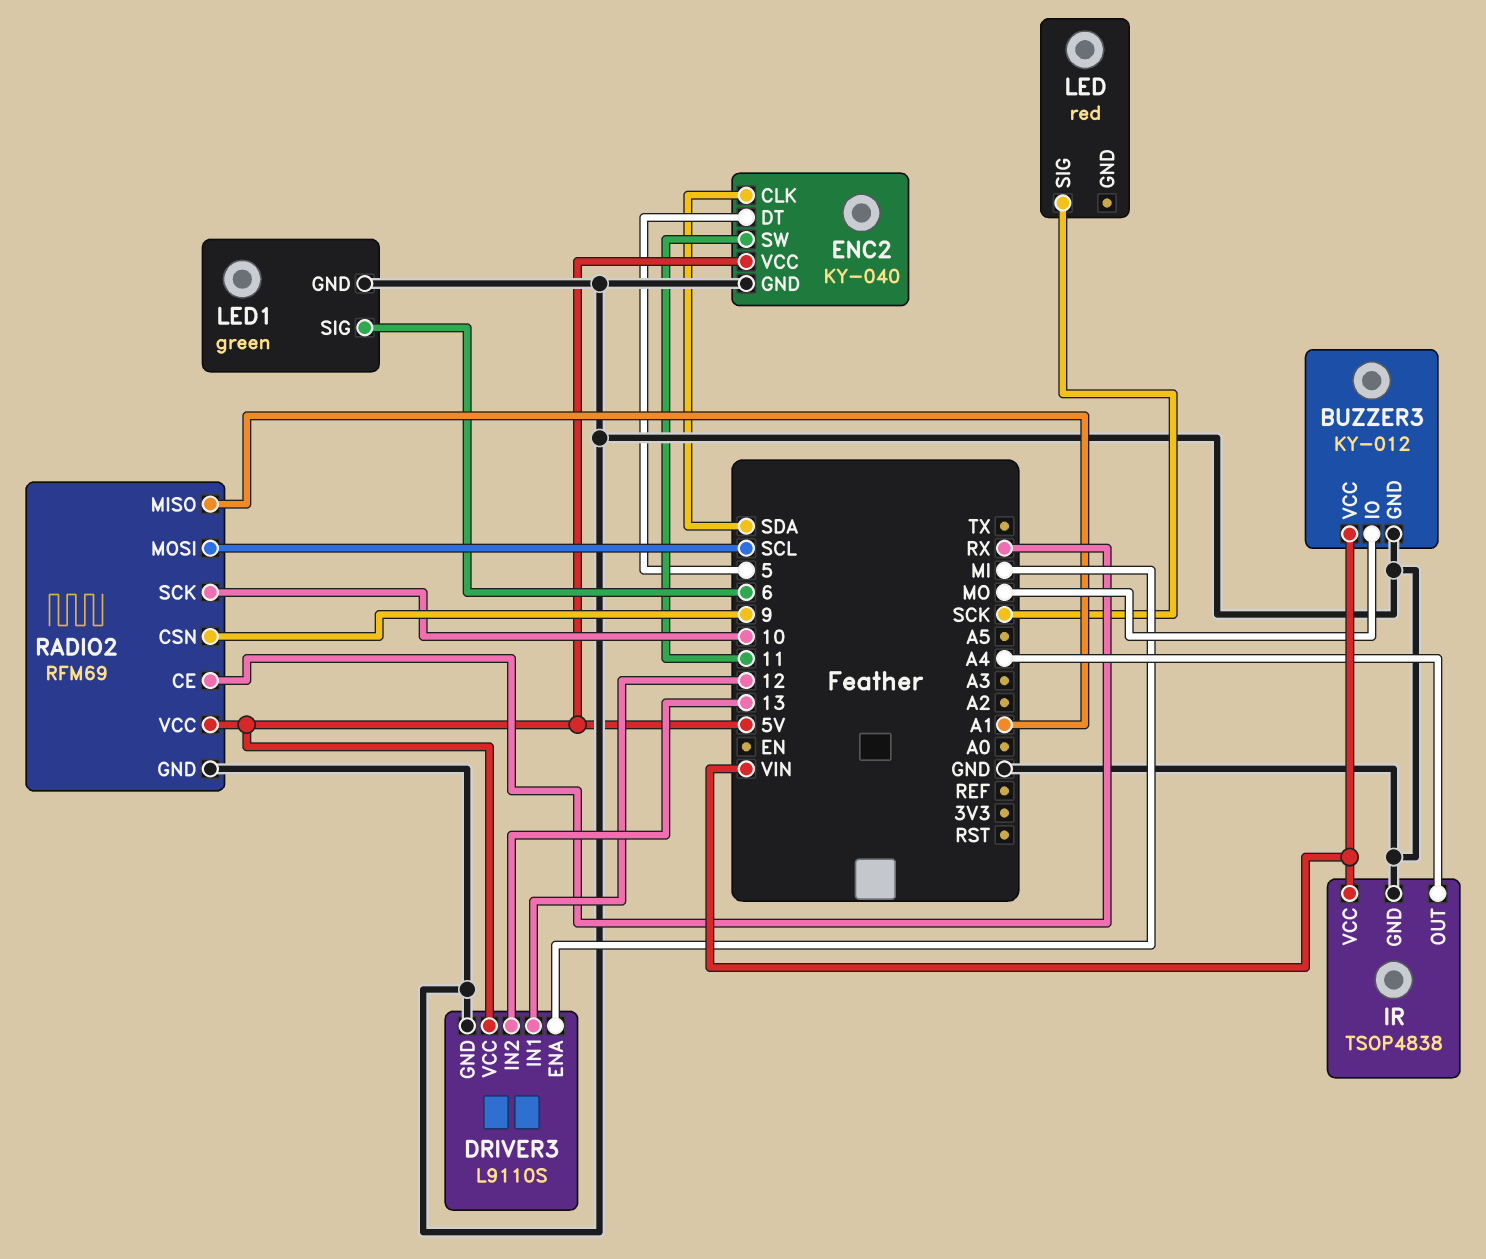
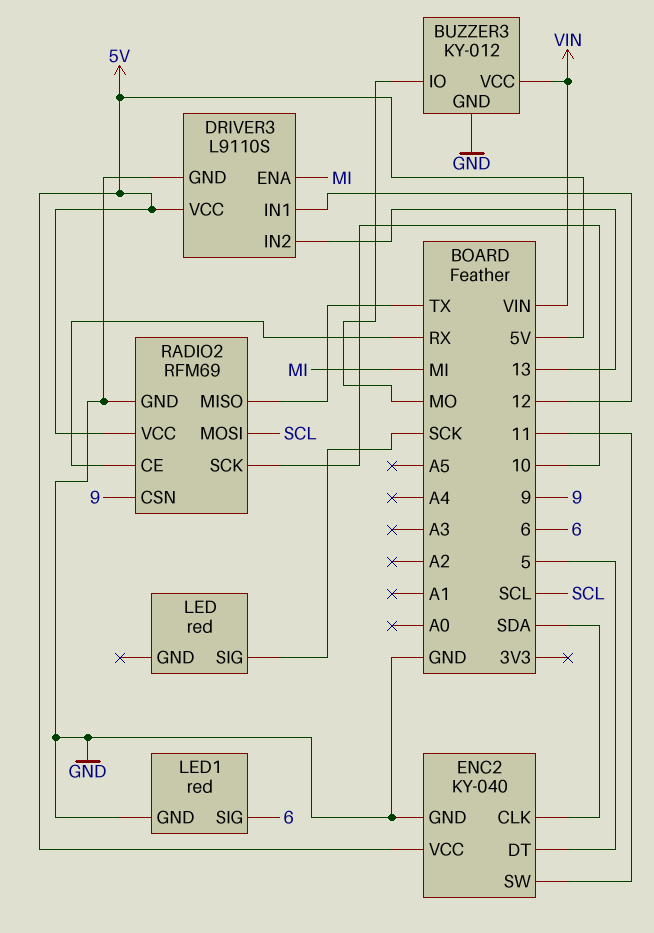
IR: TSOP4838 -> none
IR pin GND: GND -> none
IR pin OUT: A4 -> none
IR pin VCC: VIN -> none
LED1: green -> red
RADIO2 pin MISO: A1 -> TX

